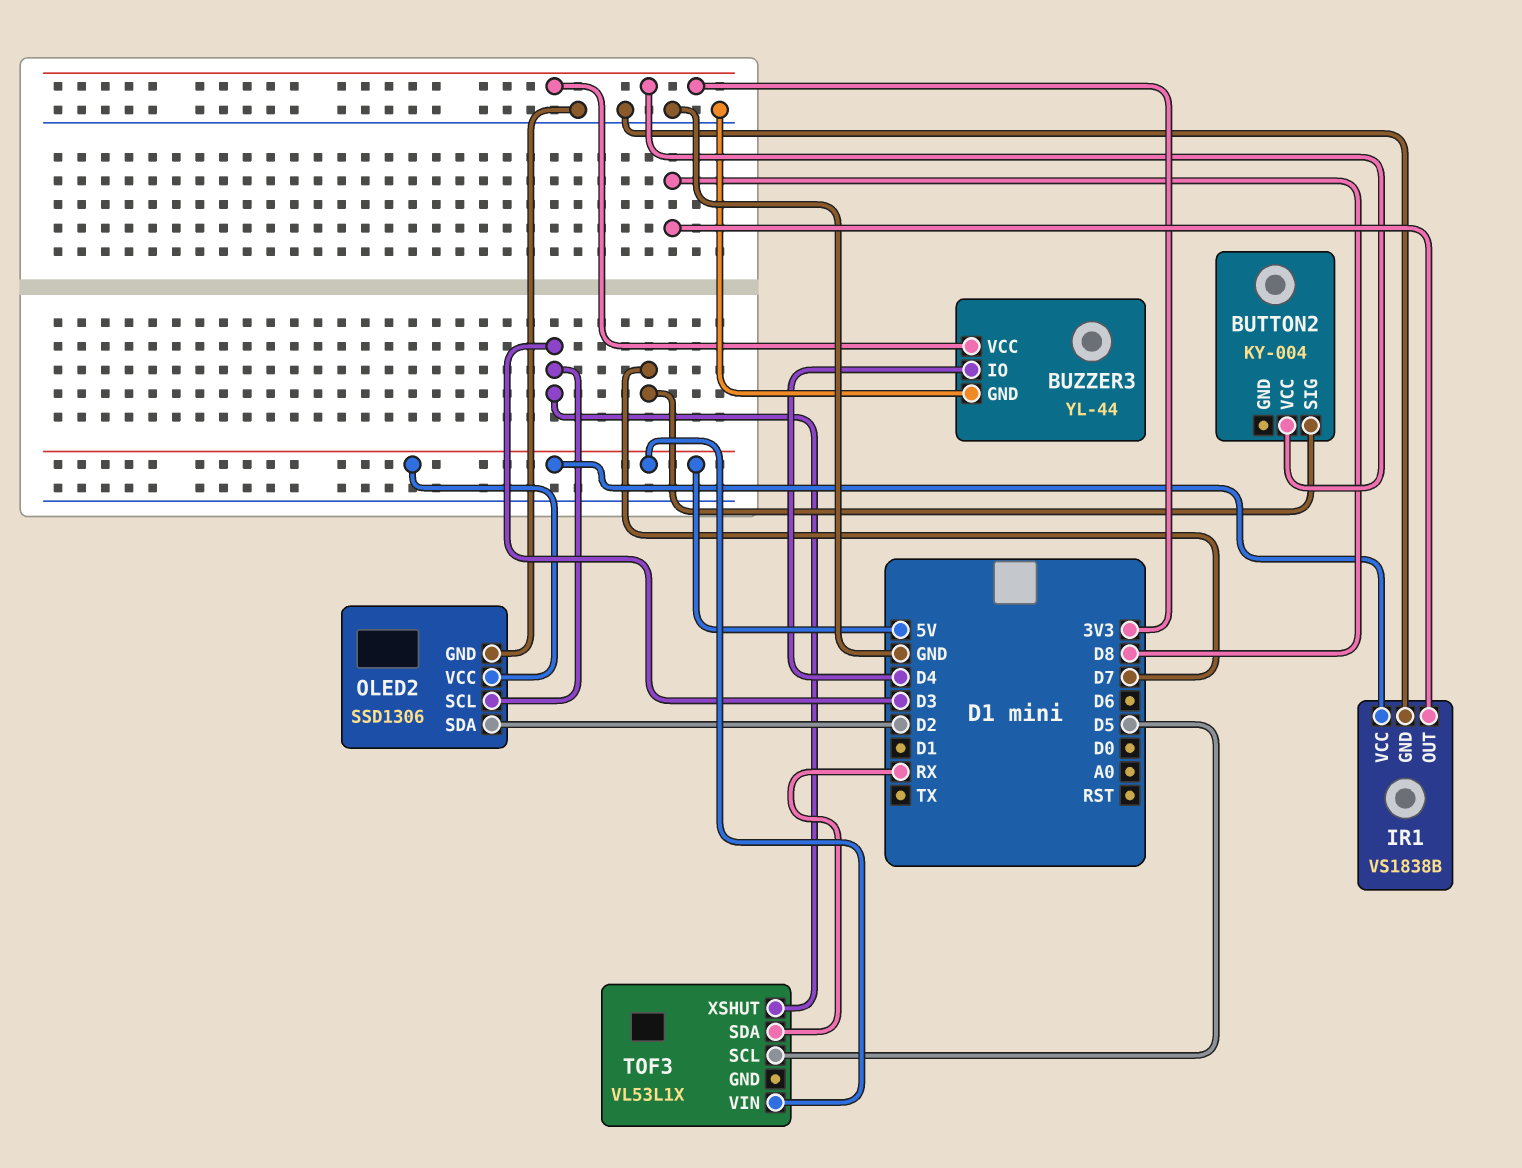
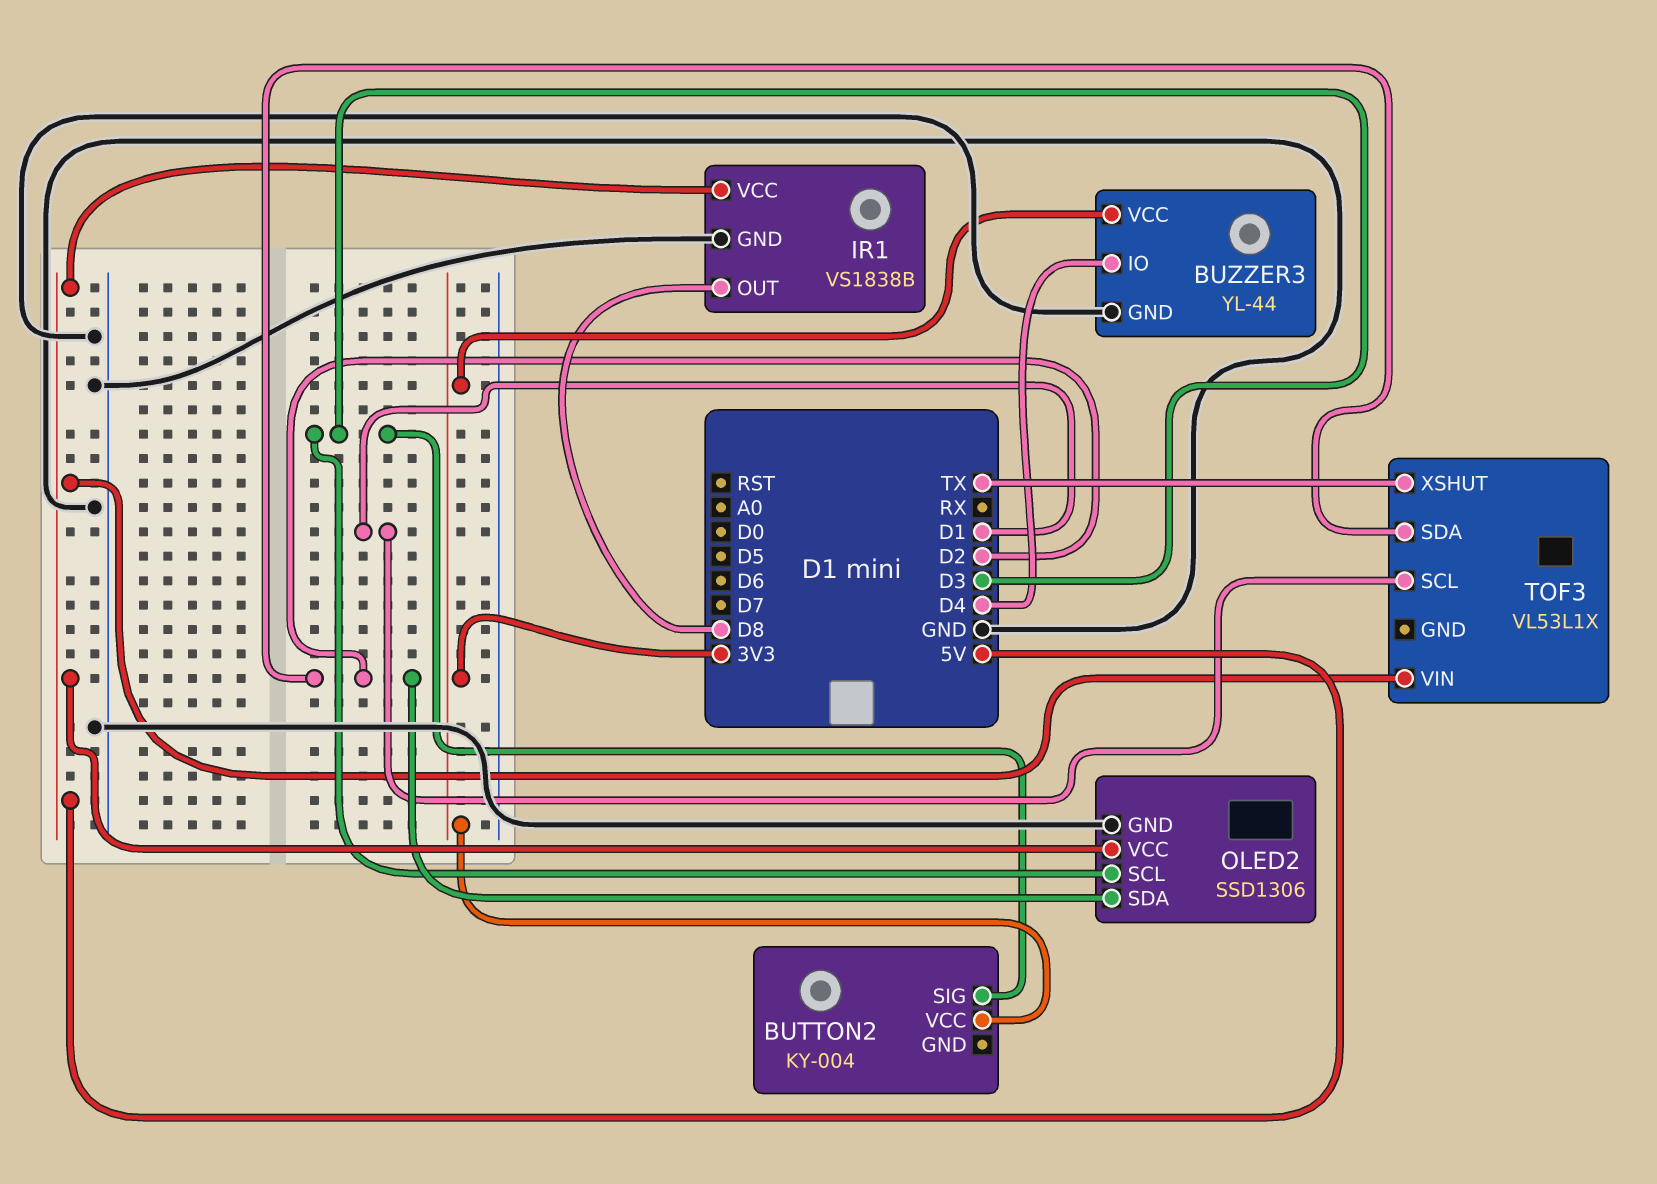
BUTTON2 pin SIG: D7 -> D3
TOF3 pin SCL: D5 -> D1
TOF3 pin SDA: RX -> D2
TOF3 pin XSHUT: D3 -> TX

